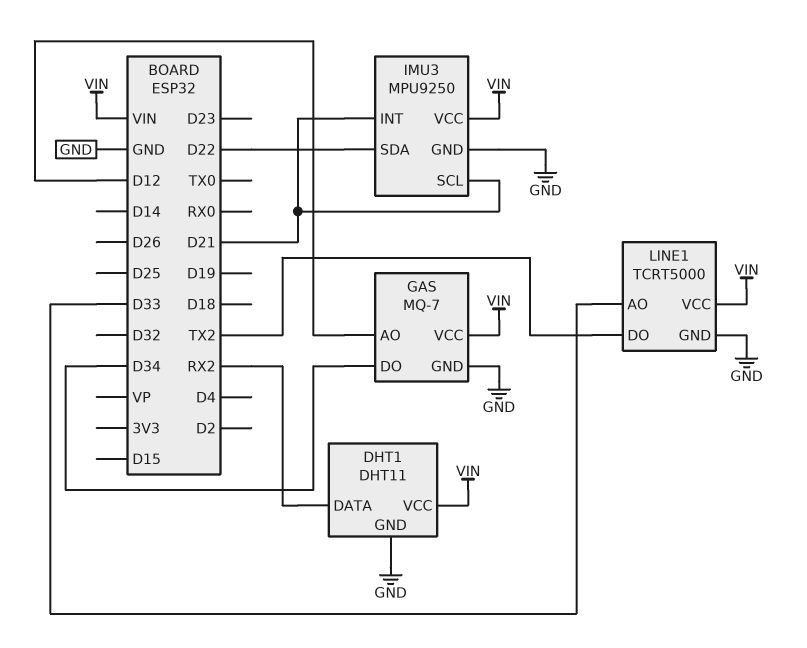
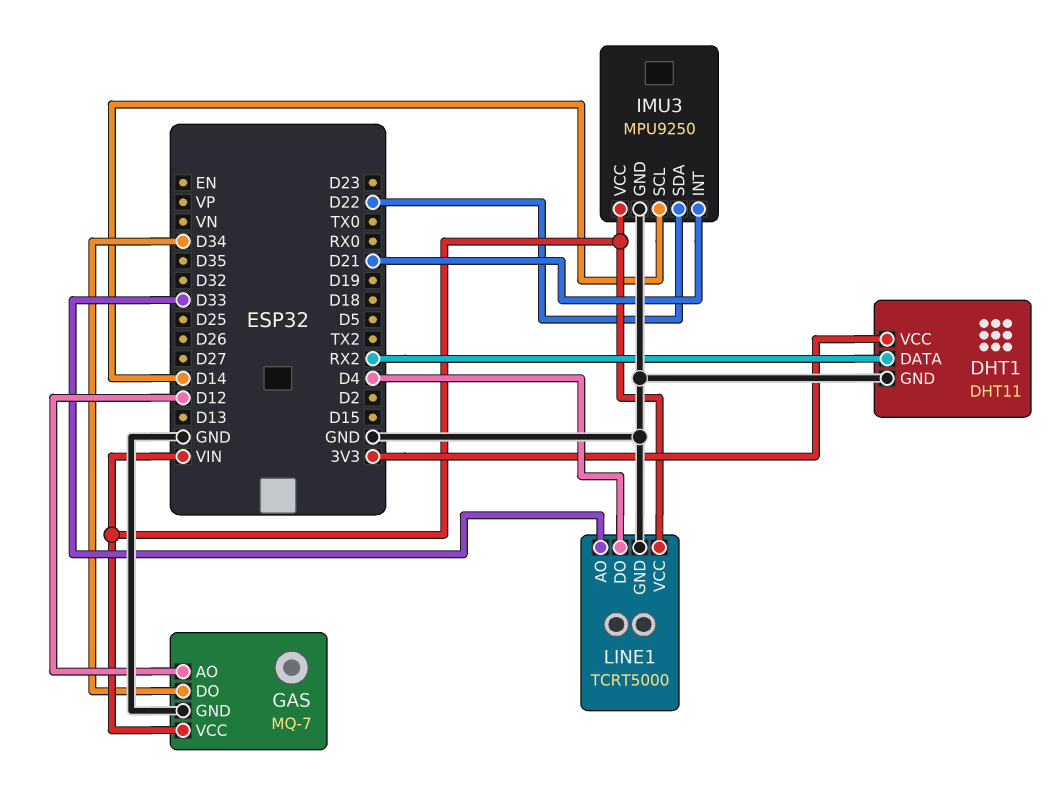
DHT1 pin VCC: VIN -> 3V3
IMU3 pin SCL: D21 -> D14
LINE1 pin DO: TX2 -> D4

